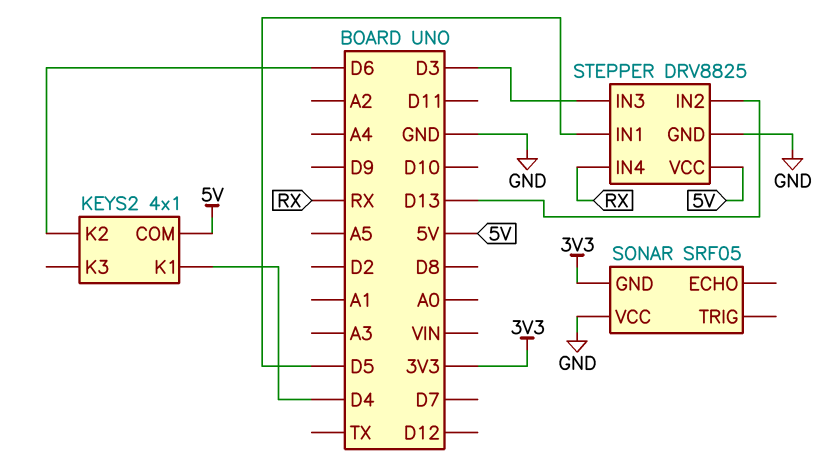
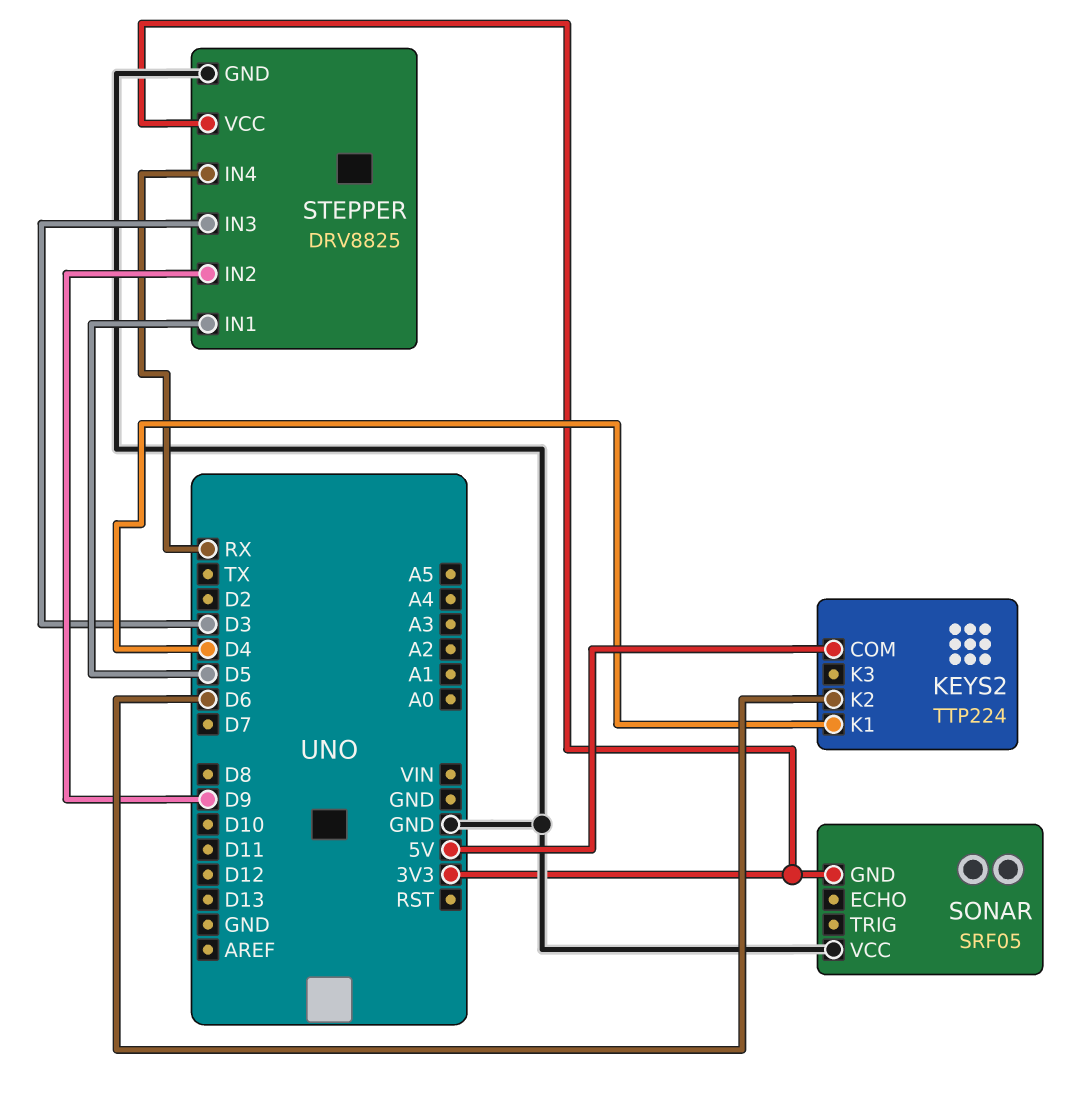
KEYS2: 4x1 -> TTP224
STEPPER pin IN2: D13 -> D9
STEPPER pin VCC: 5V -> 3V3

